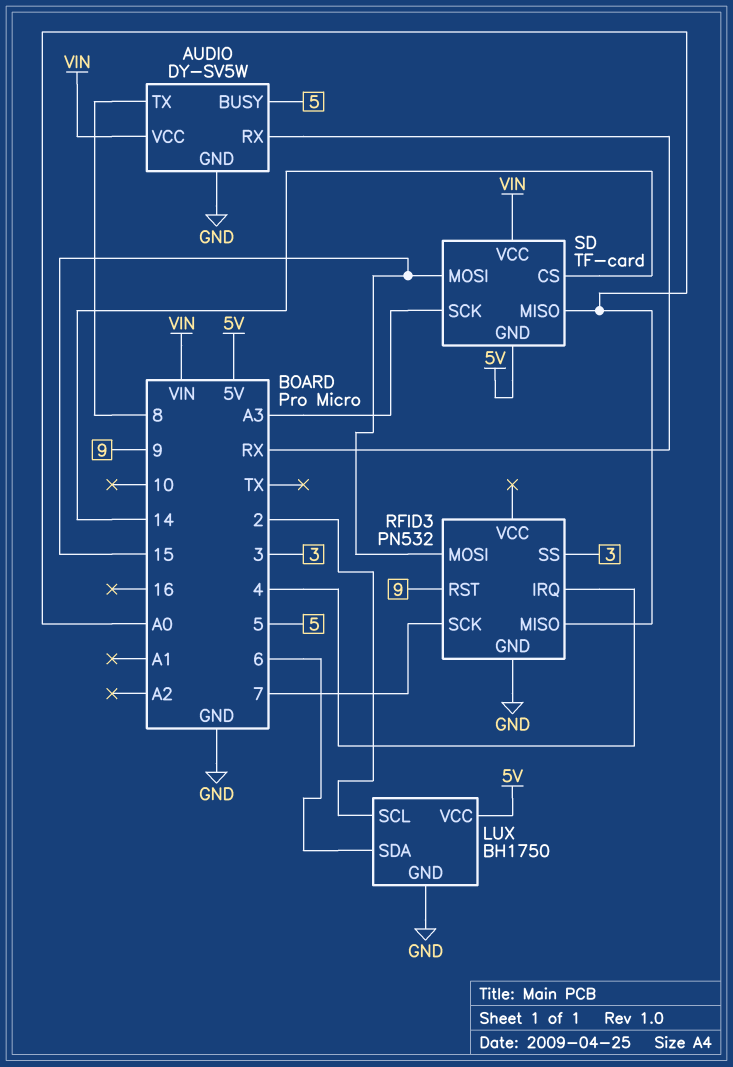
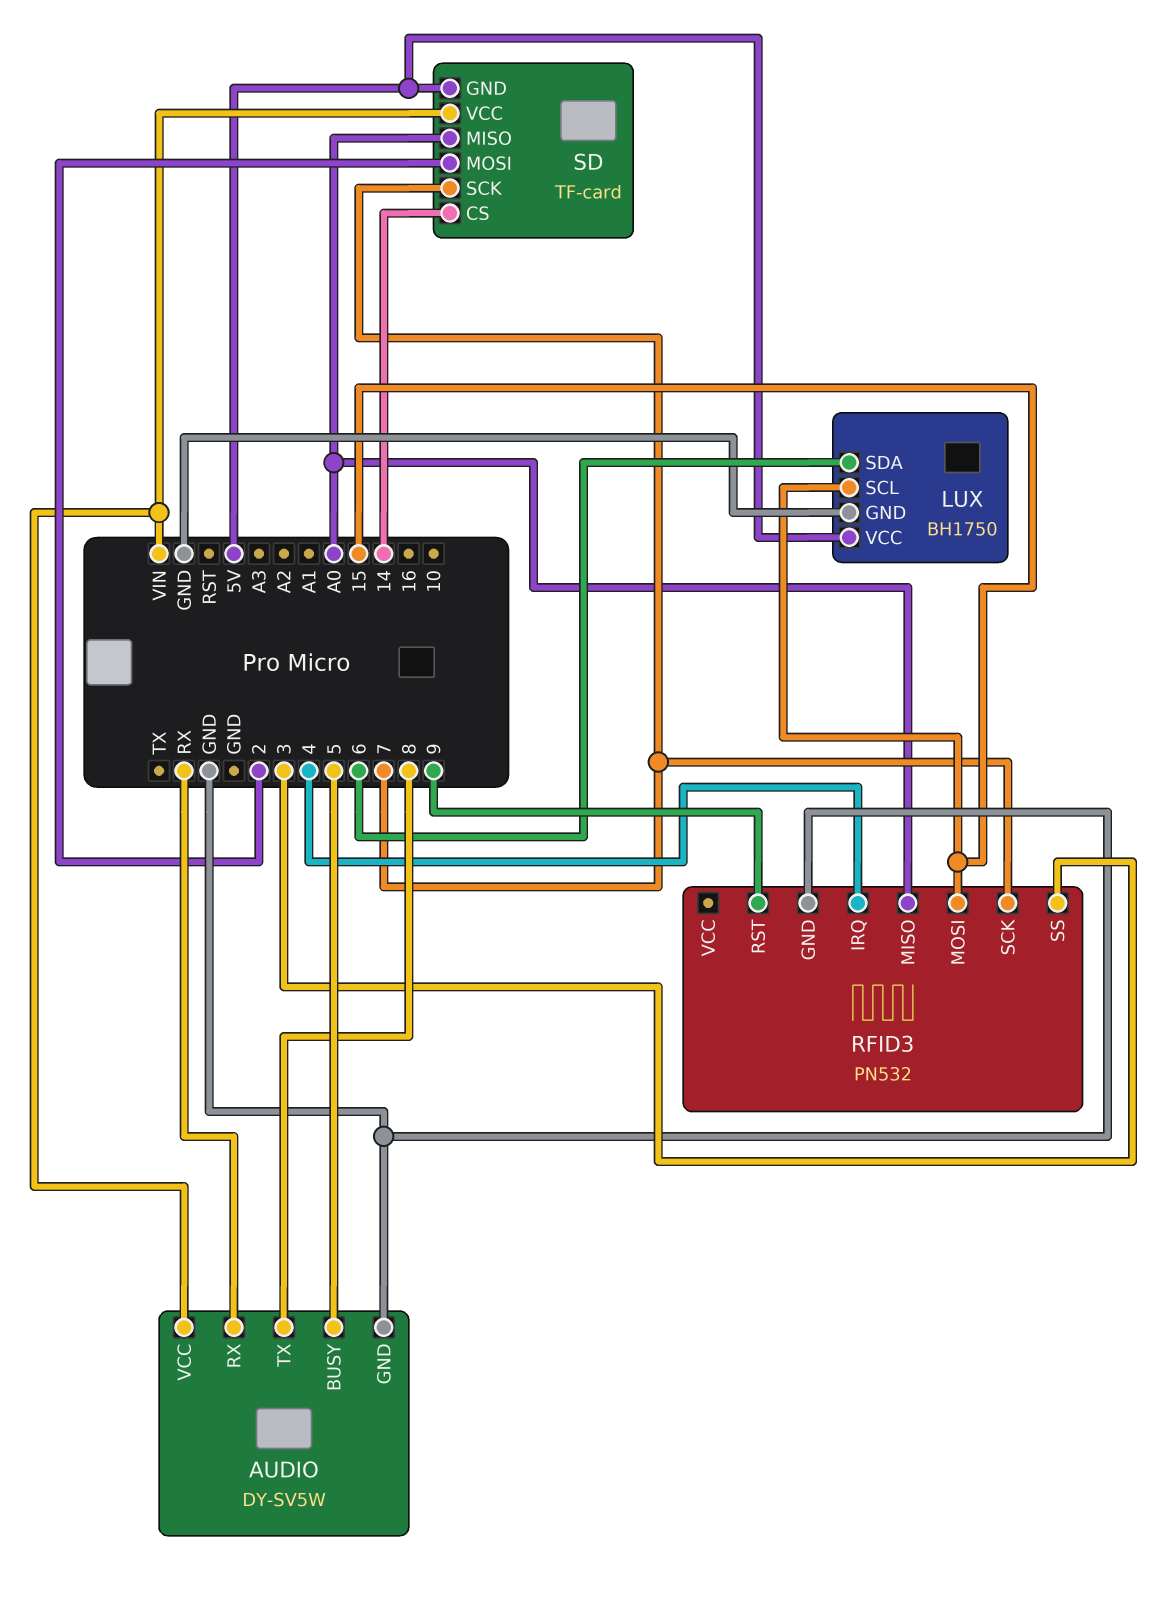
LUX pin SCL: 2 -> 15
SD pin MOSI: 15 -> 2
SD pin SCK: A3 -> 7

